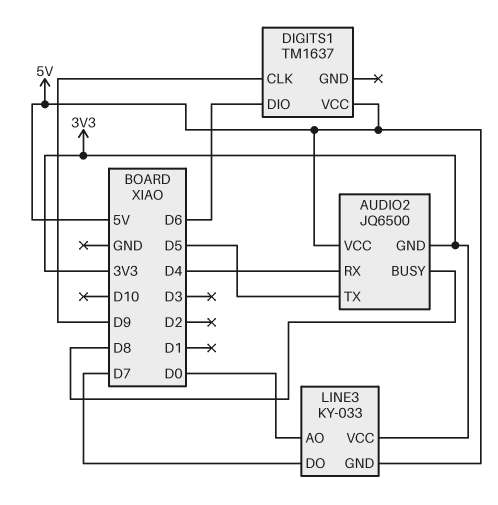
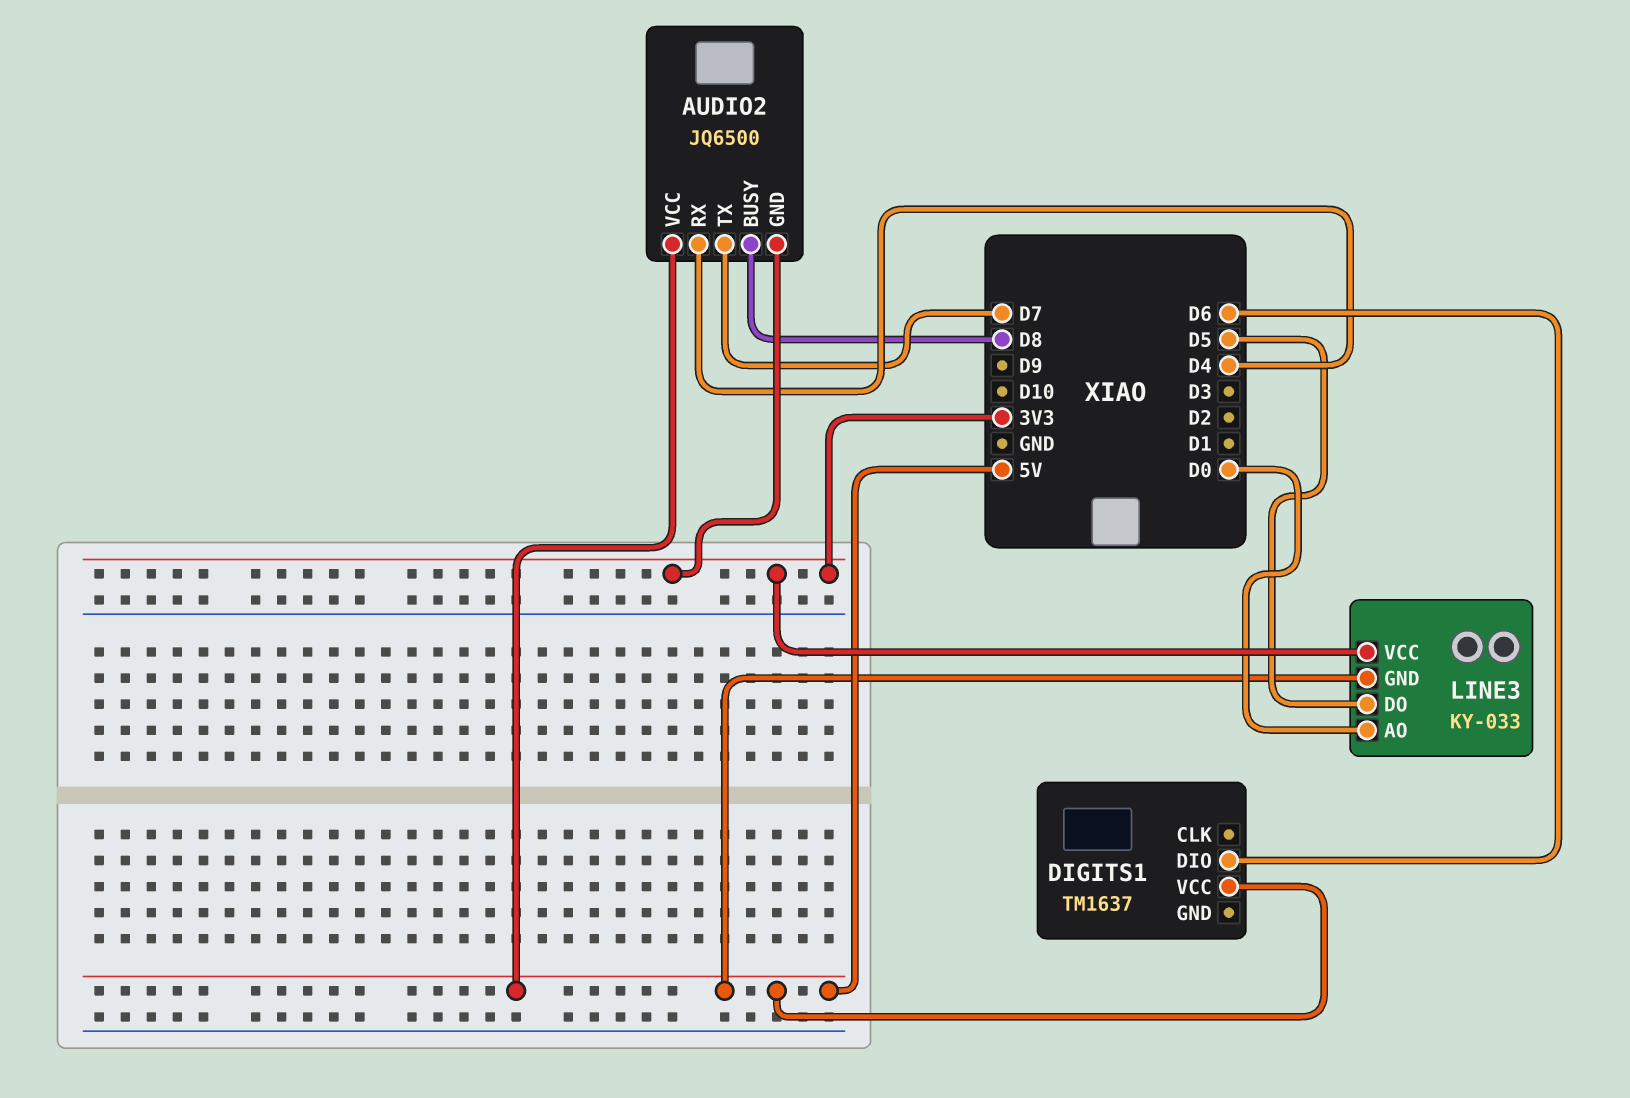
AUDIO2 pin TX: D5 -> D7
DIGITS1 pin CLK: D9 -> none
LINE3 pin DO: D7 -> D5

